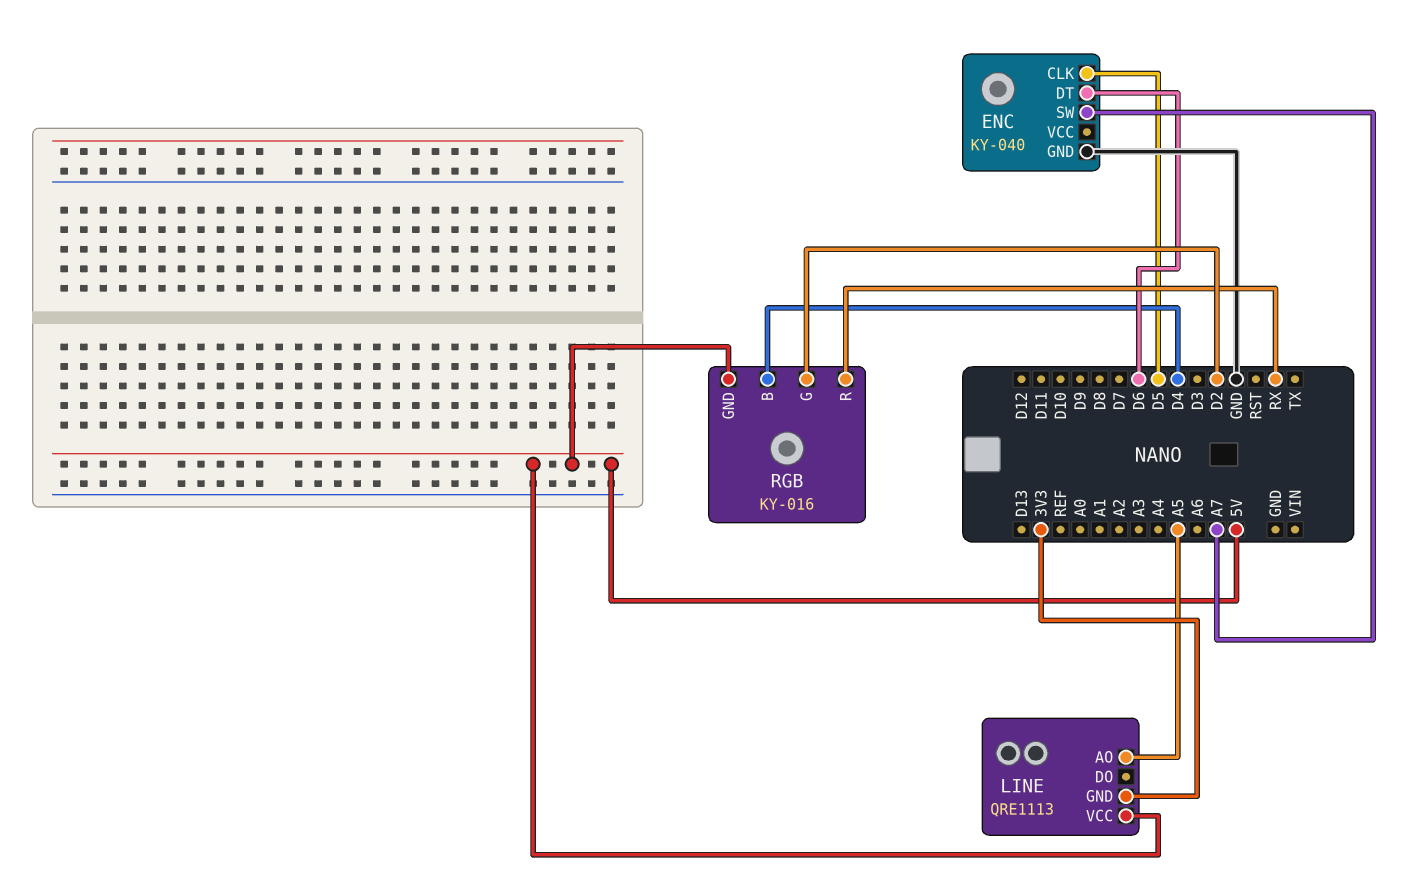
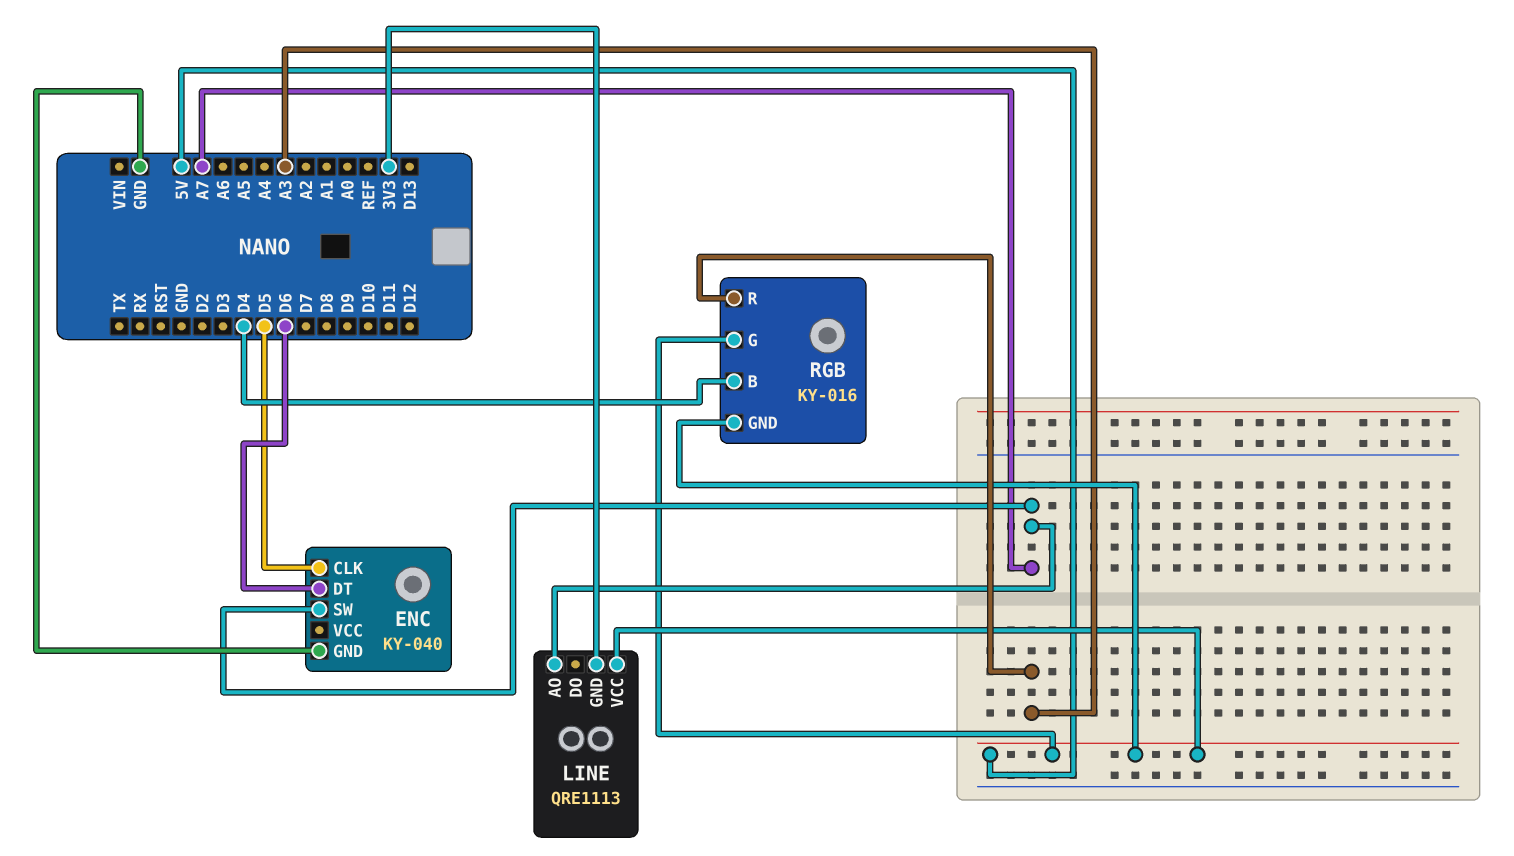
LINE pin AO: A5 -> A7
RGB pin G: D2 -> 5V
RGB pin R: RX -> A3

